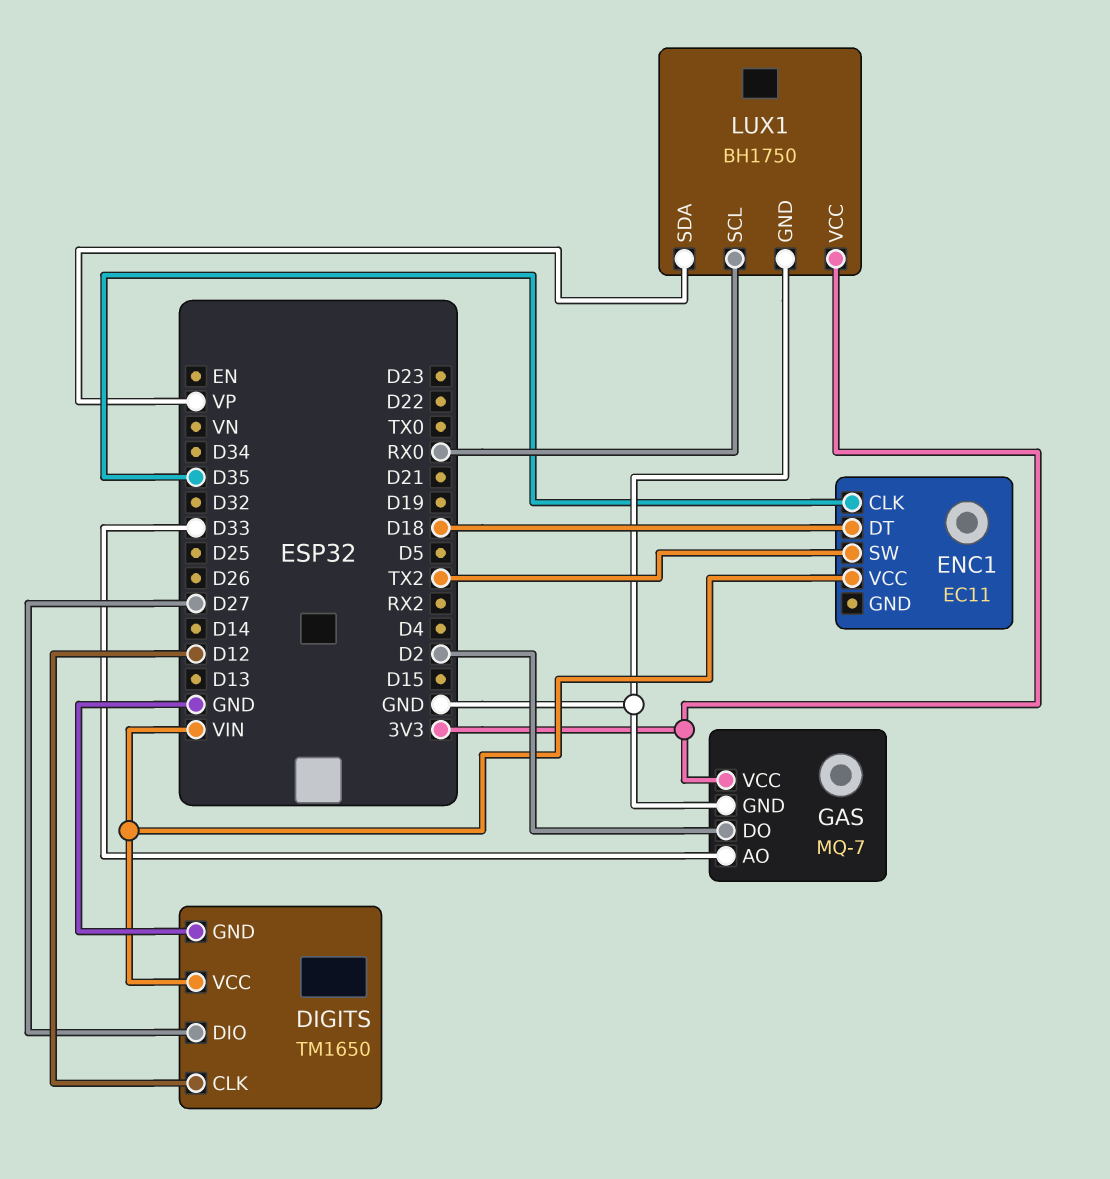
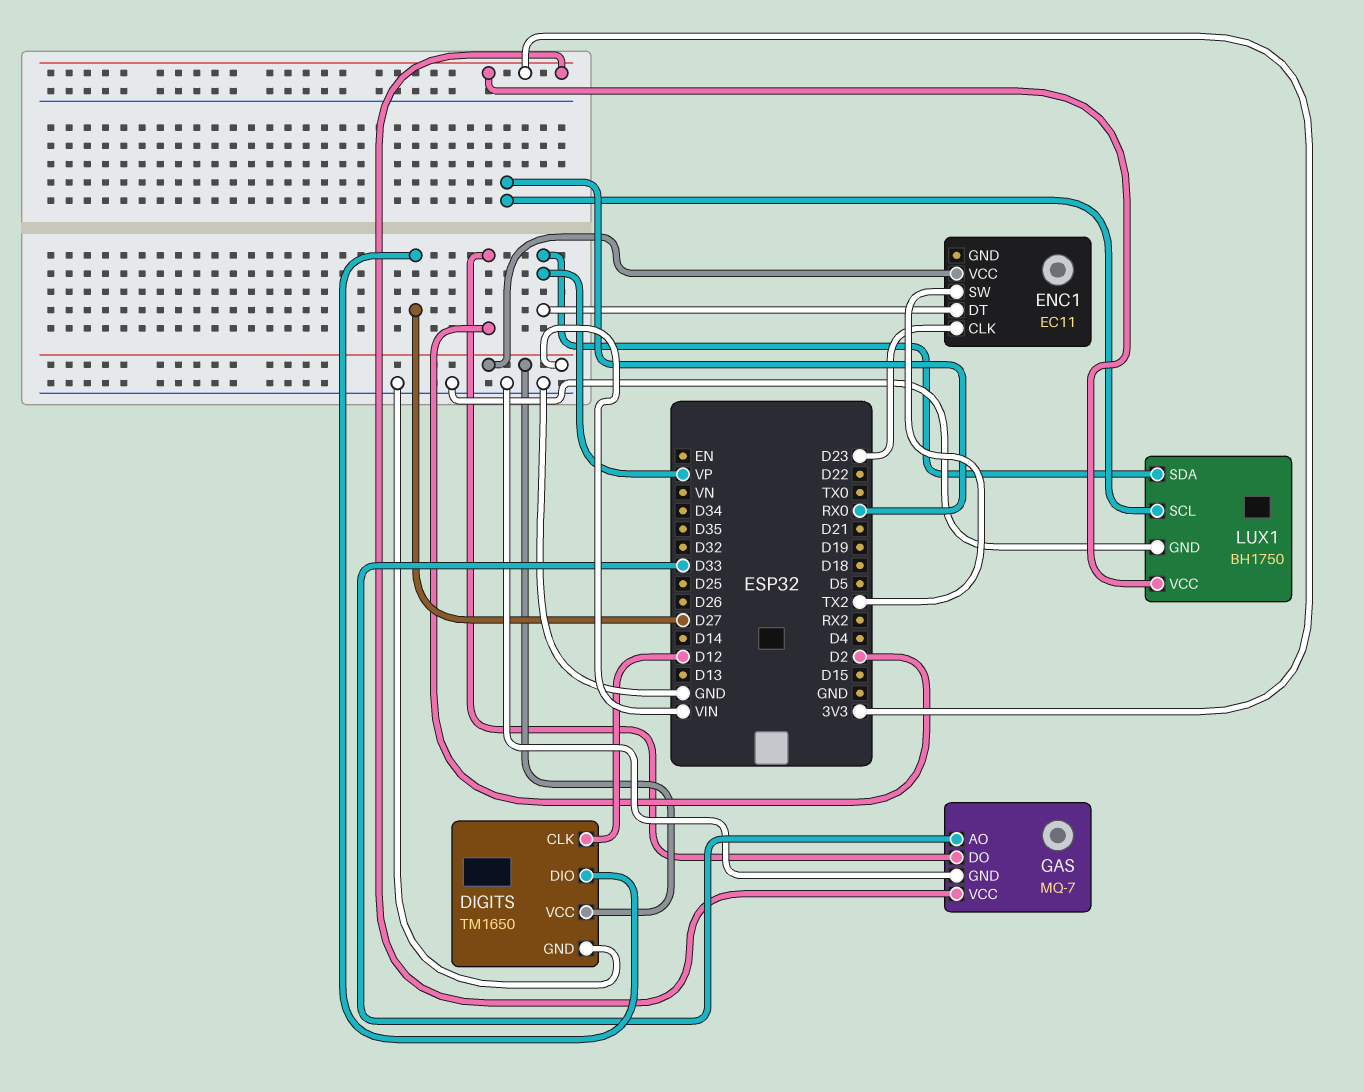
ENC1 pin CLK: D35 -> D23
ENC1 pin DT: D18 -> VP

